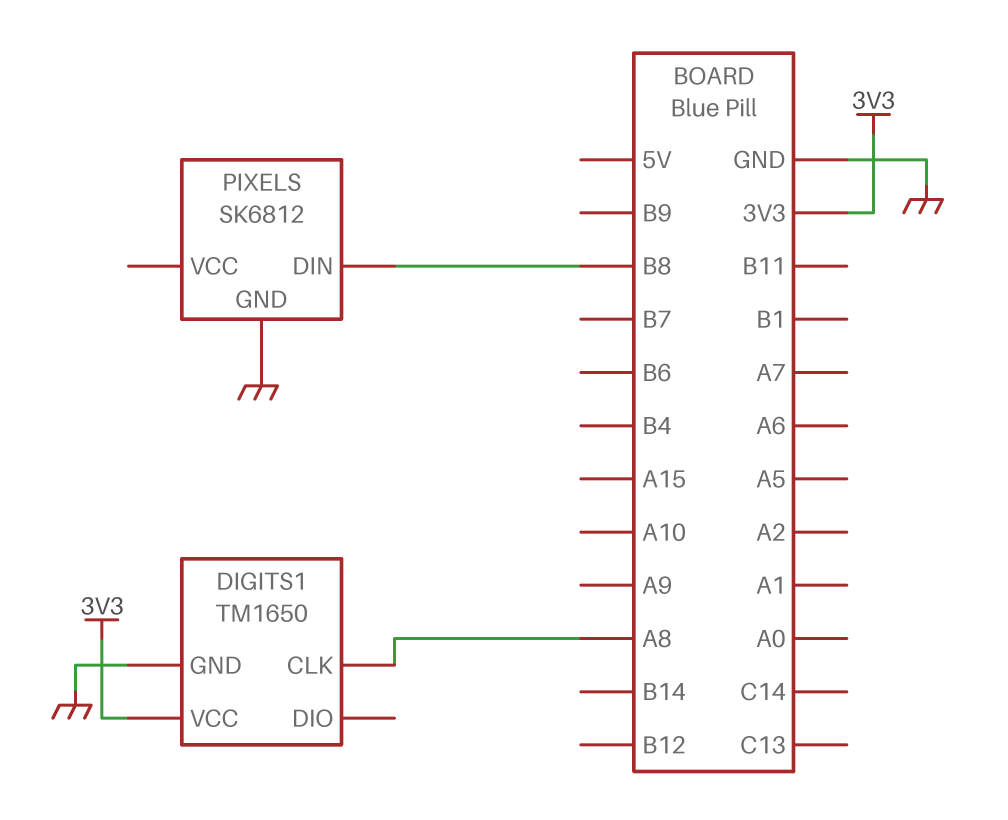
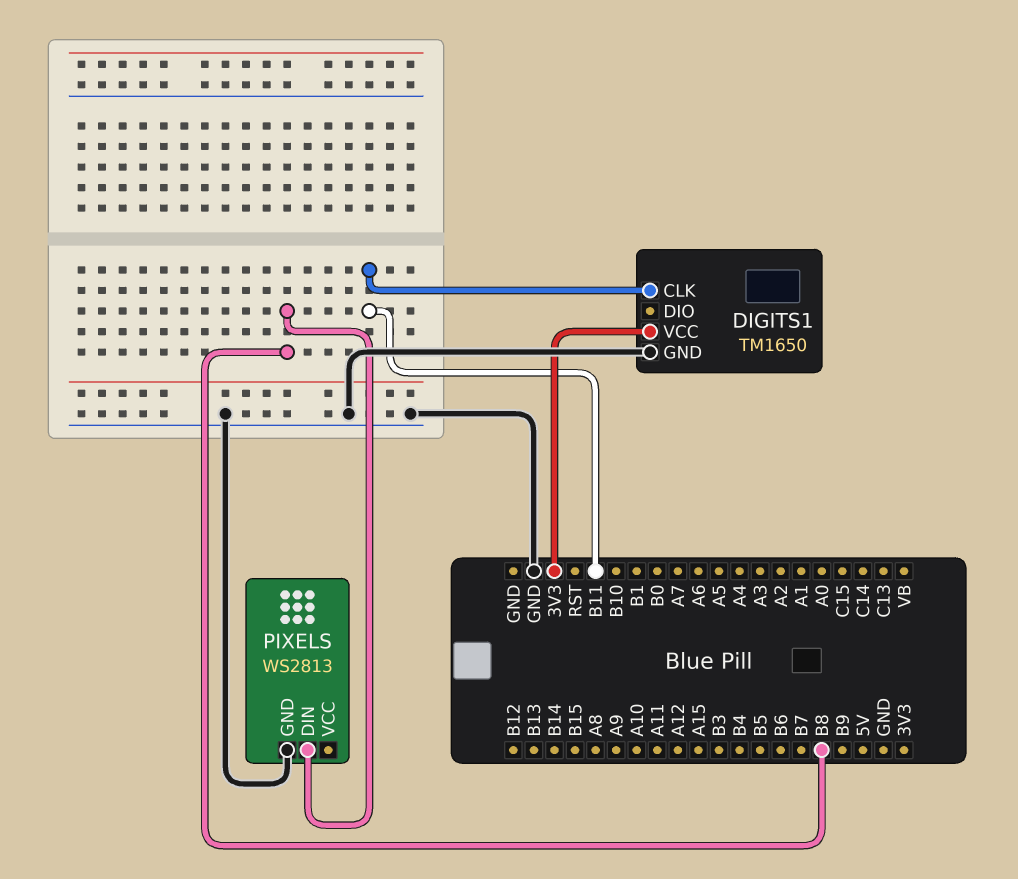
DIGITS1 pin CLK: A8 -> B11
PIXELS: SK6812 -> WS2813

